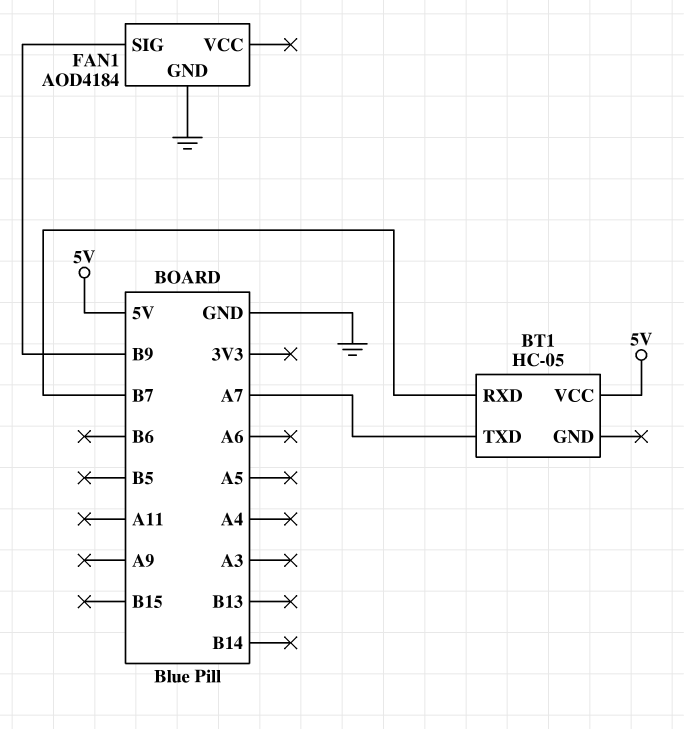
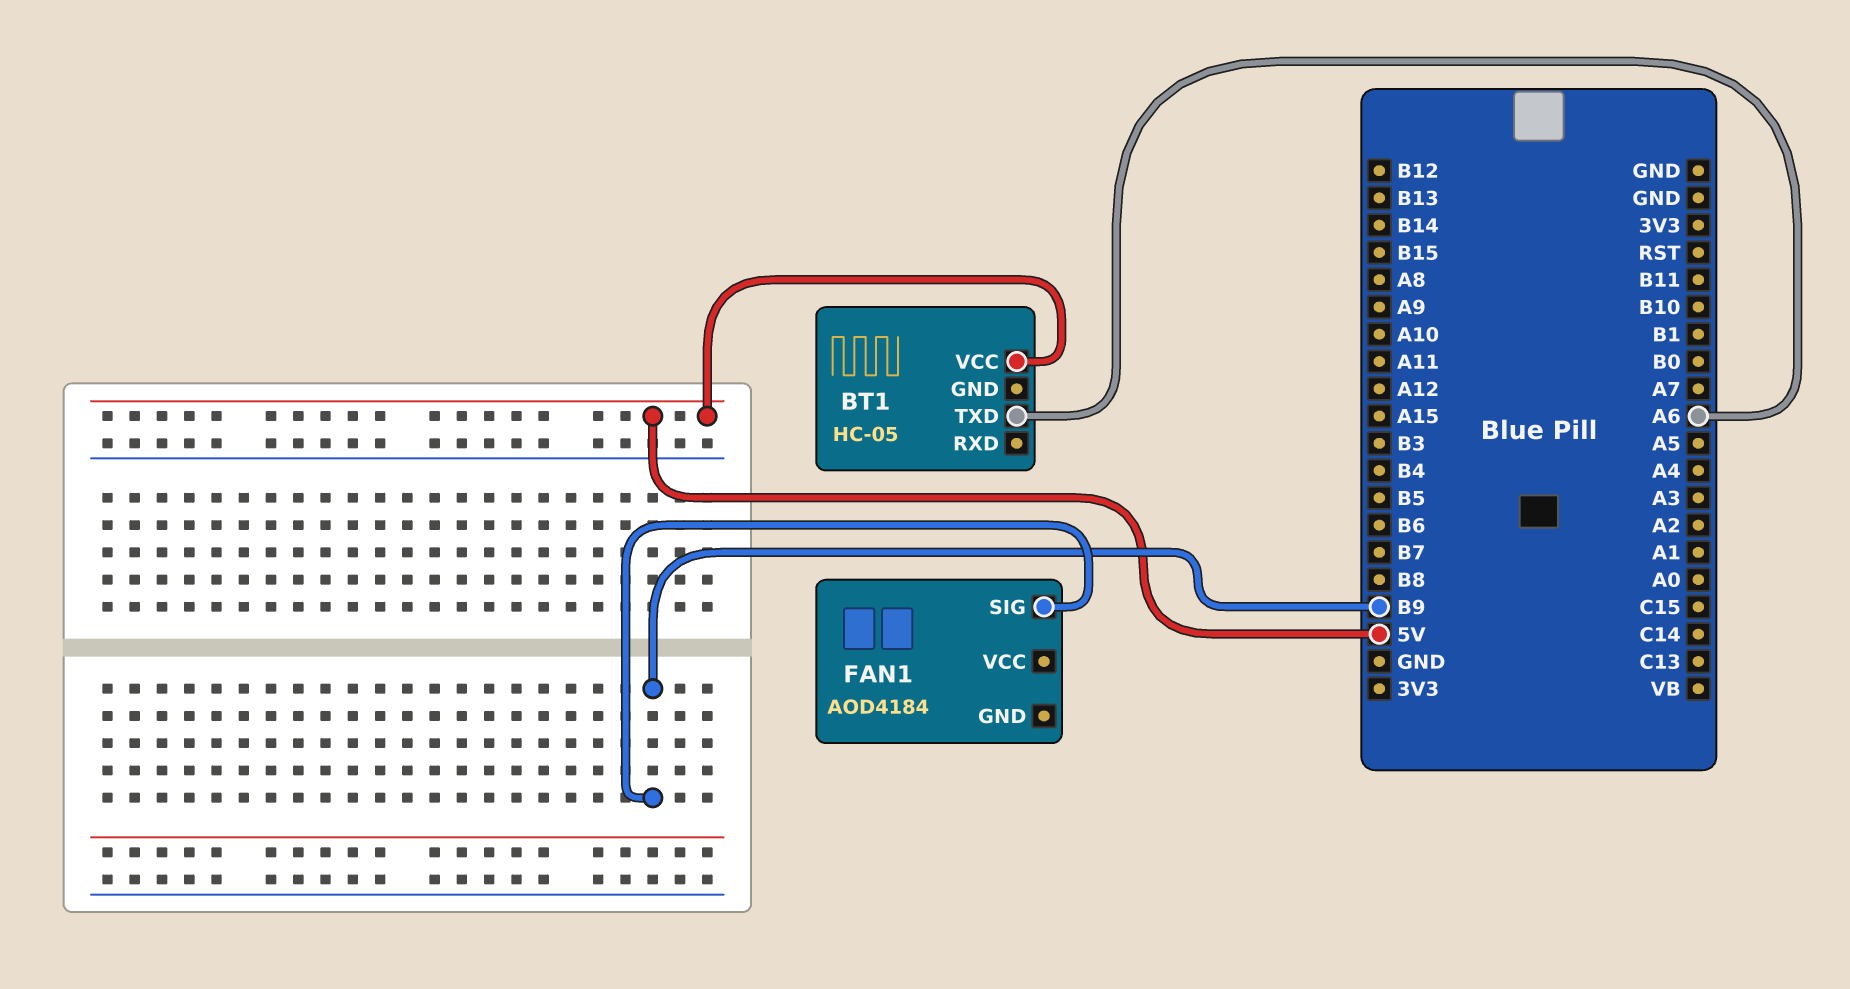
BT1 pin RXD: B7 -> none
BT1 pin TXD: A7 -> A6
FAN1 pin GND: GND -> none

